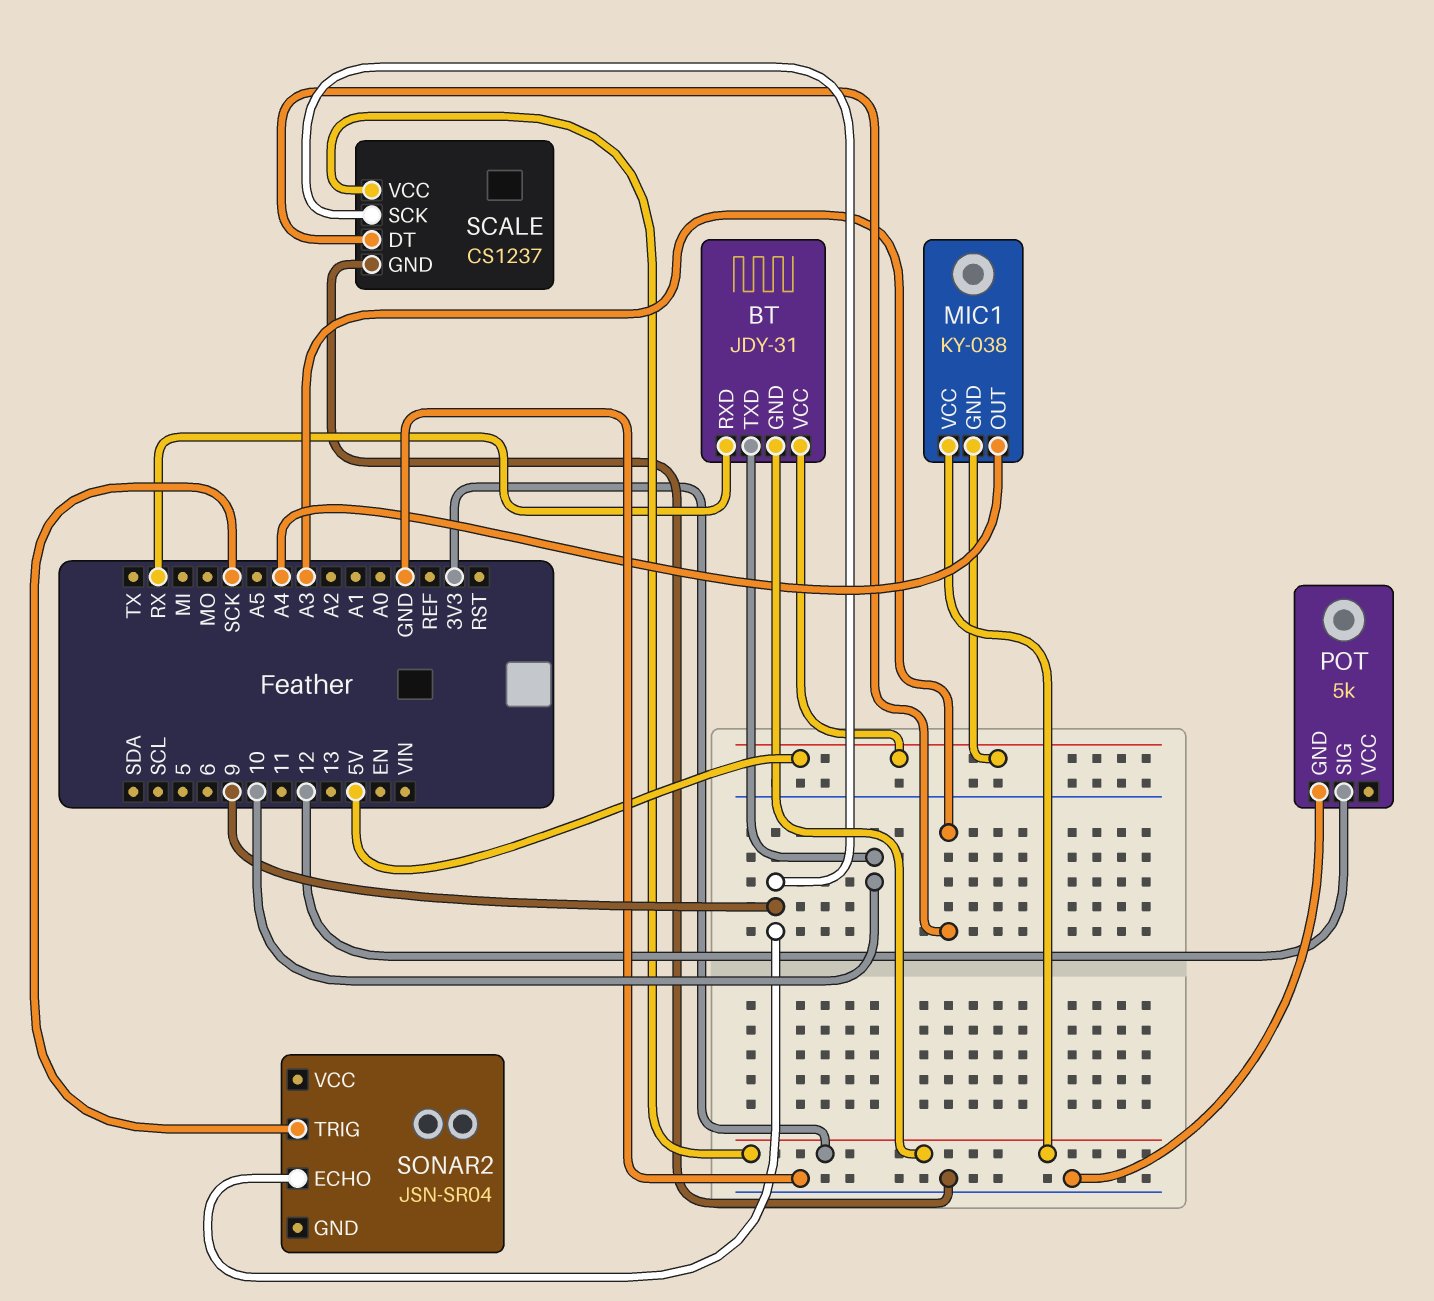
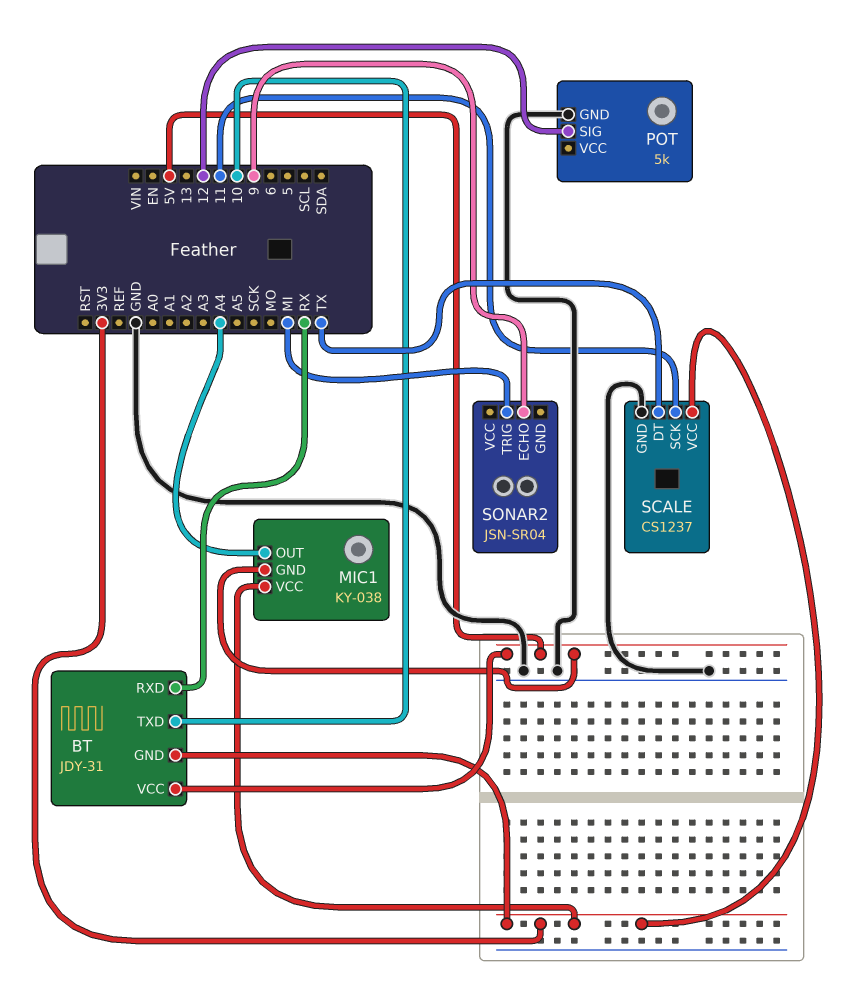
SCALE pin DT: A3 -> TX
SCALE pin SCK: 9 -> 11
SONAR2 pin TRIG: SCK -> MI

